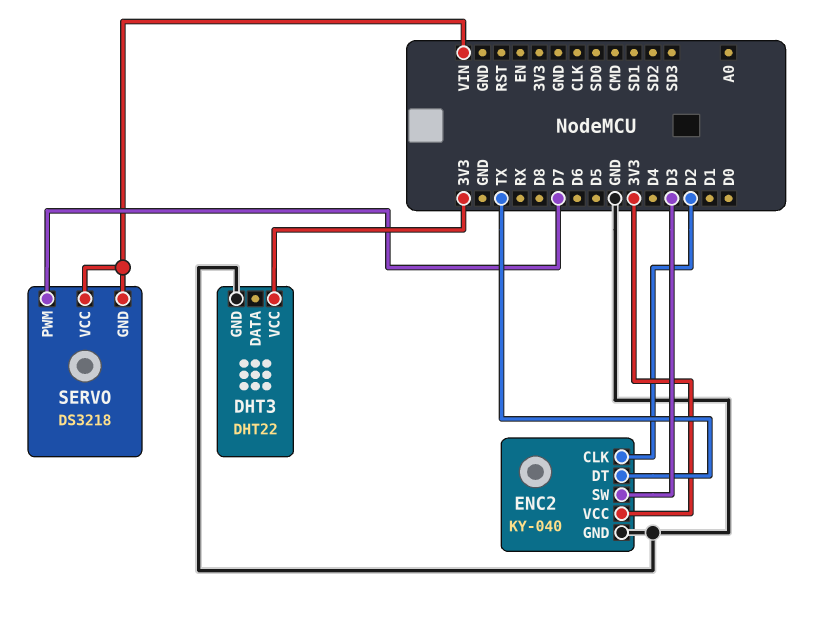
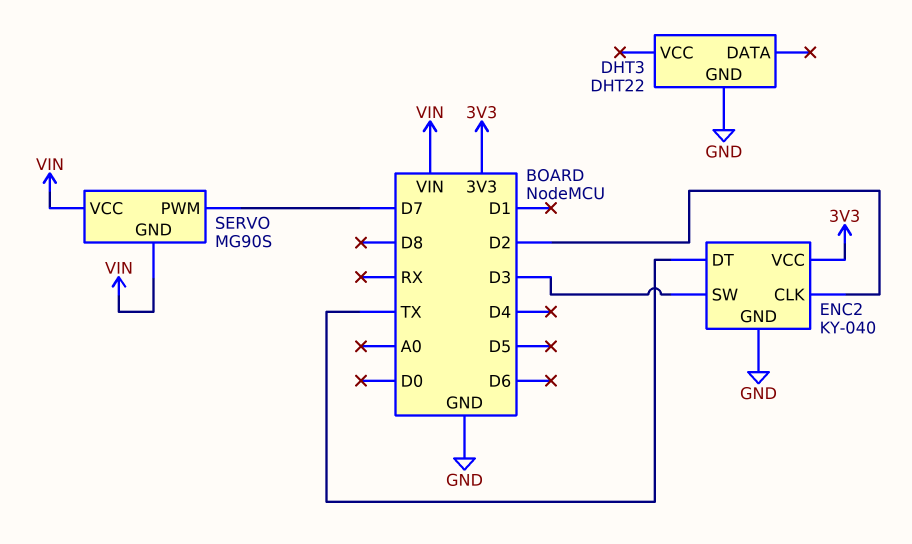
DHT3 pin VCC: 3V3 -> none
SERVO: DS3218 -> MG90S

